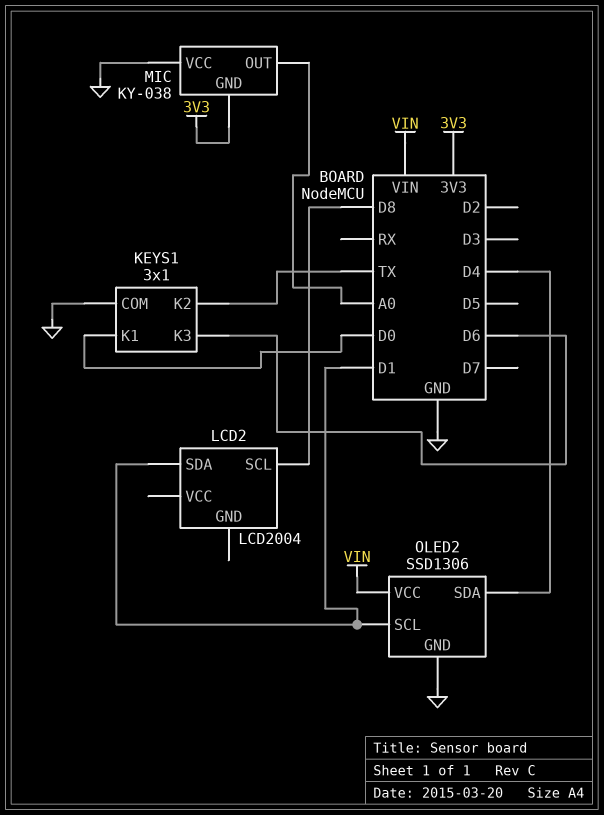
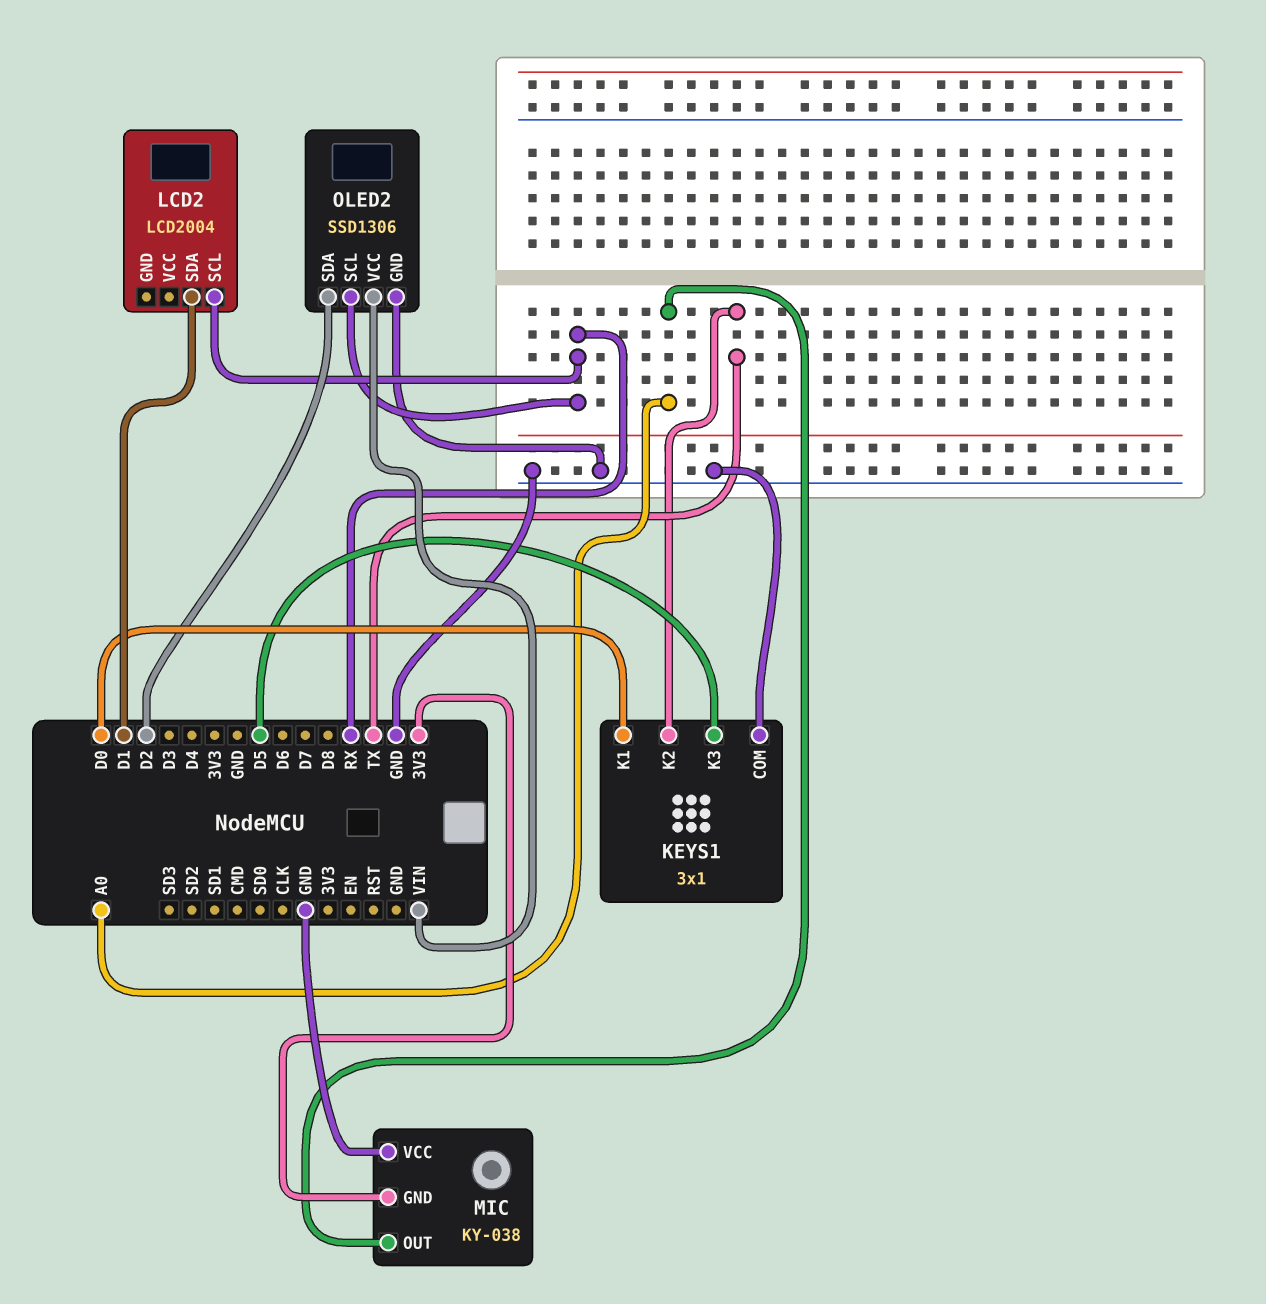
KEYS1 pin K3: D6 -> D5
LCD2 pin SCL: D8 -> RX
OLED2 pin SCL: D1 -> RX
OLED2 pin SDA: D4 -> D2

